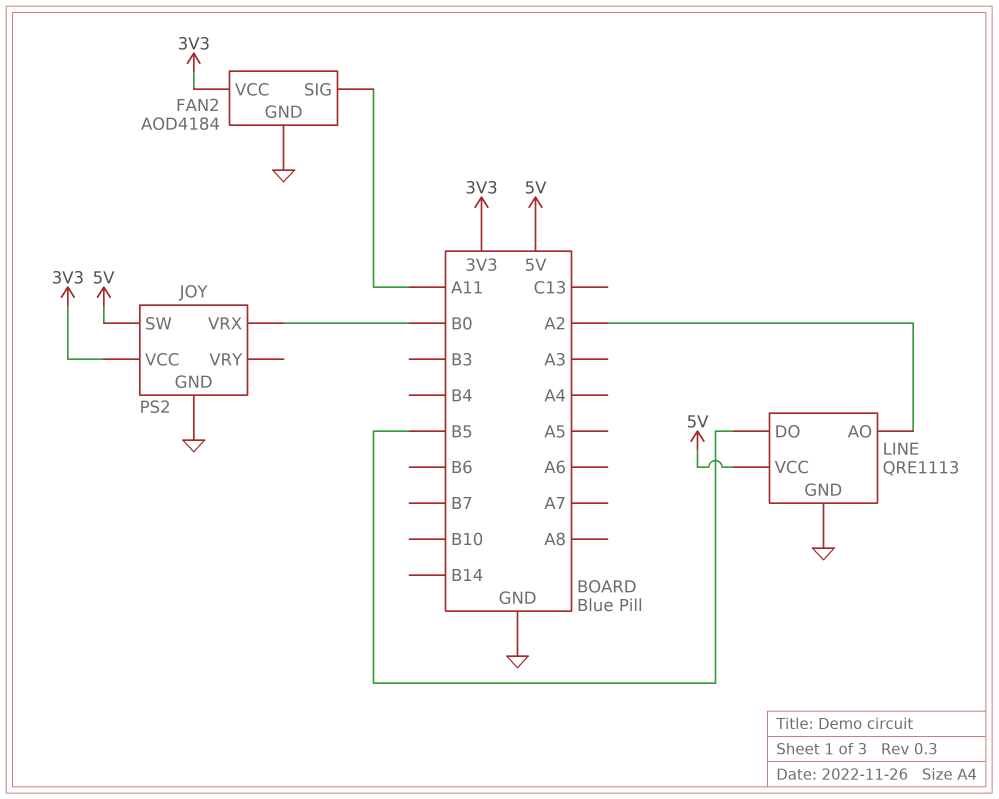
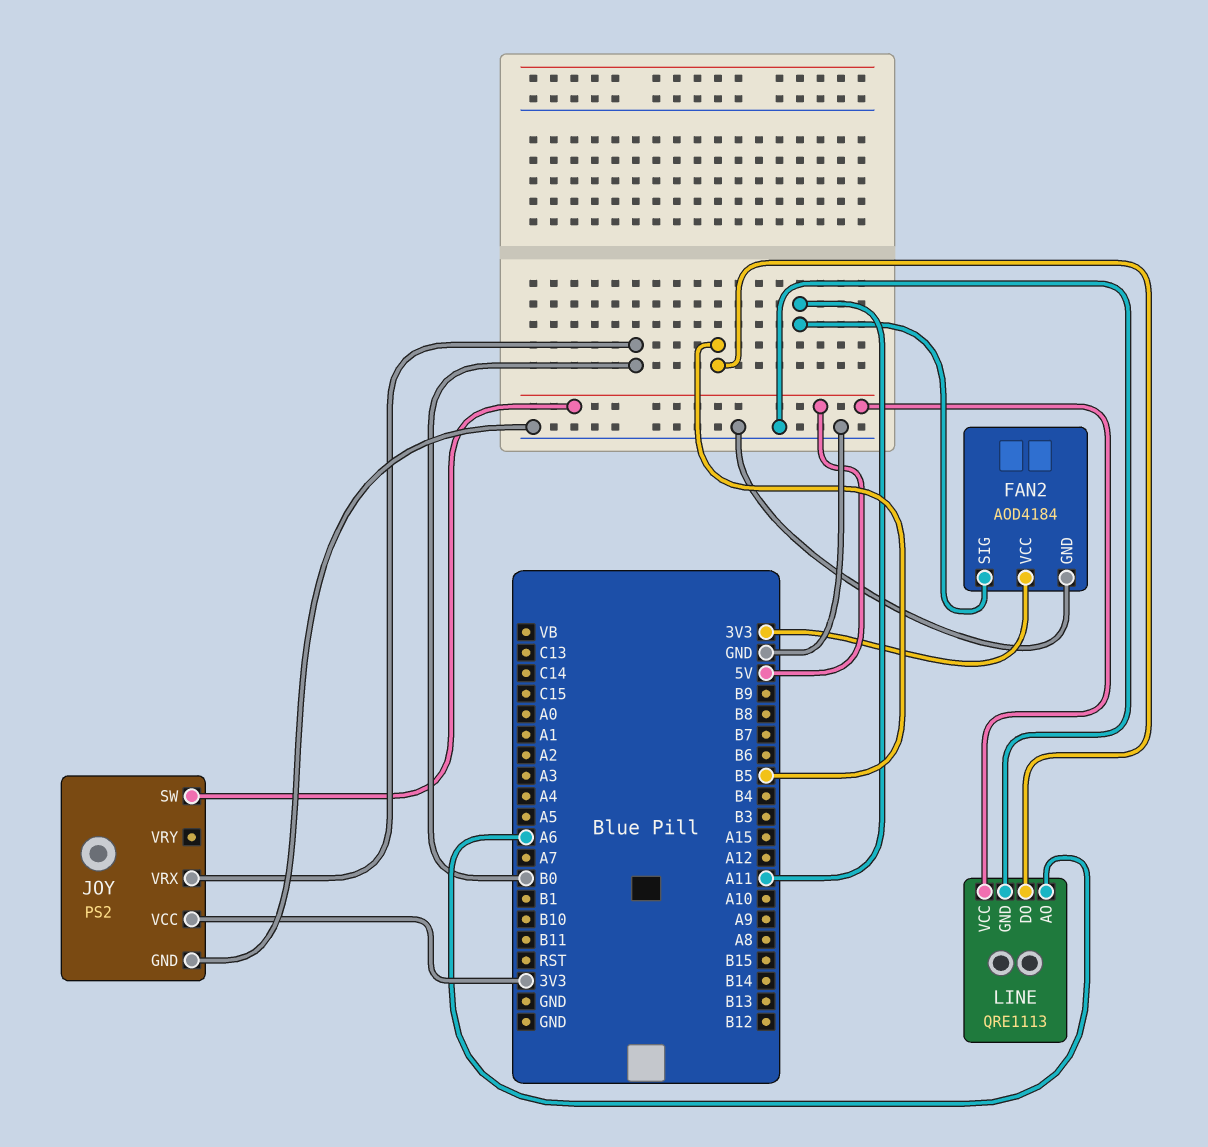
LINE pin AO: A2 -> A6

